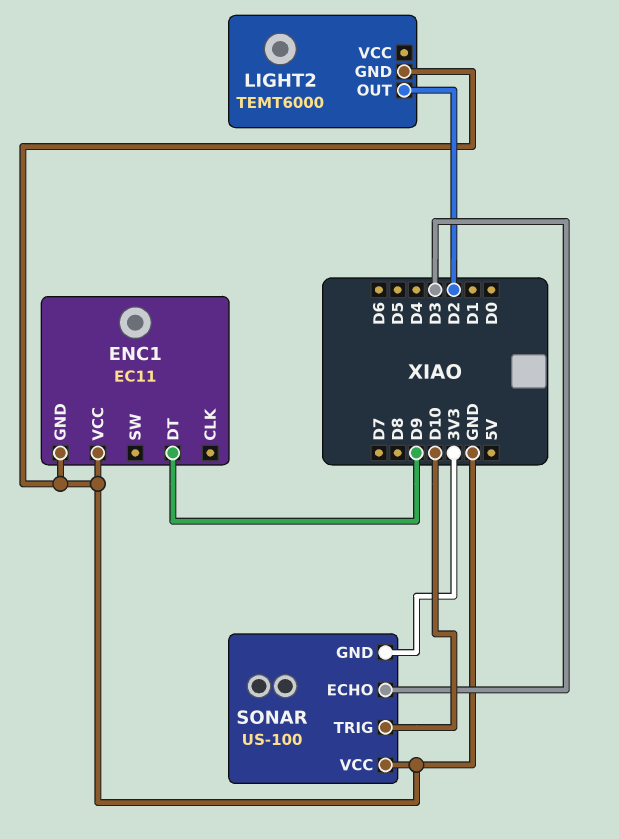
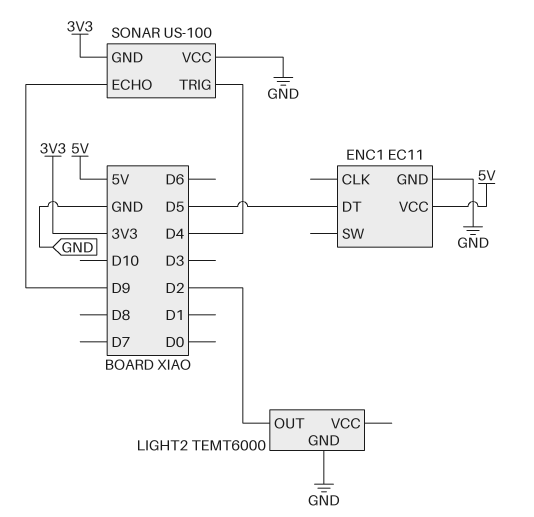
ENC1 pin DT: D9 -> D5
ENC1 pin VCC: GND -> 5V
SONAR pin ECHO: D3 -> D9
SONAR pin TRIG: D10 -> D4

